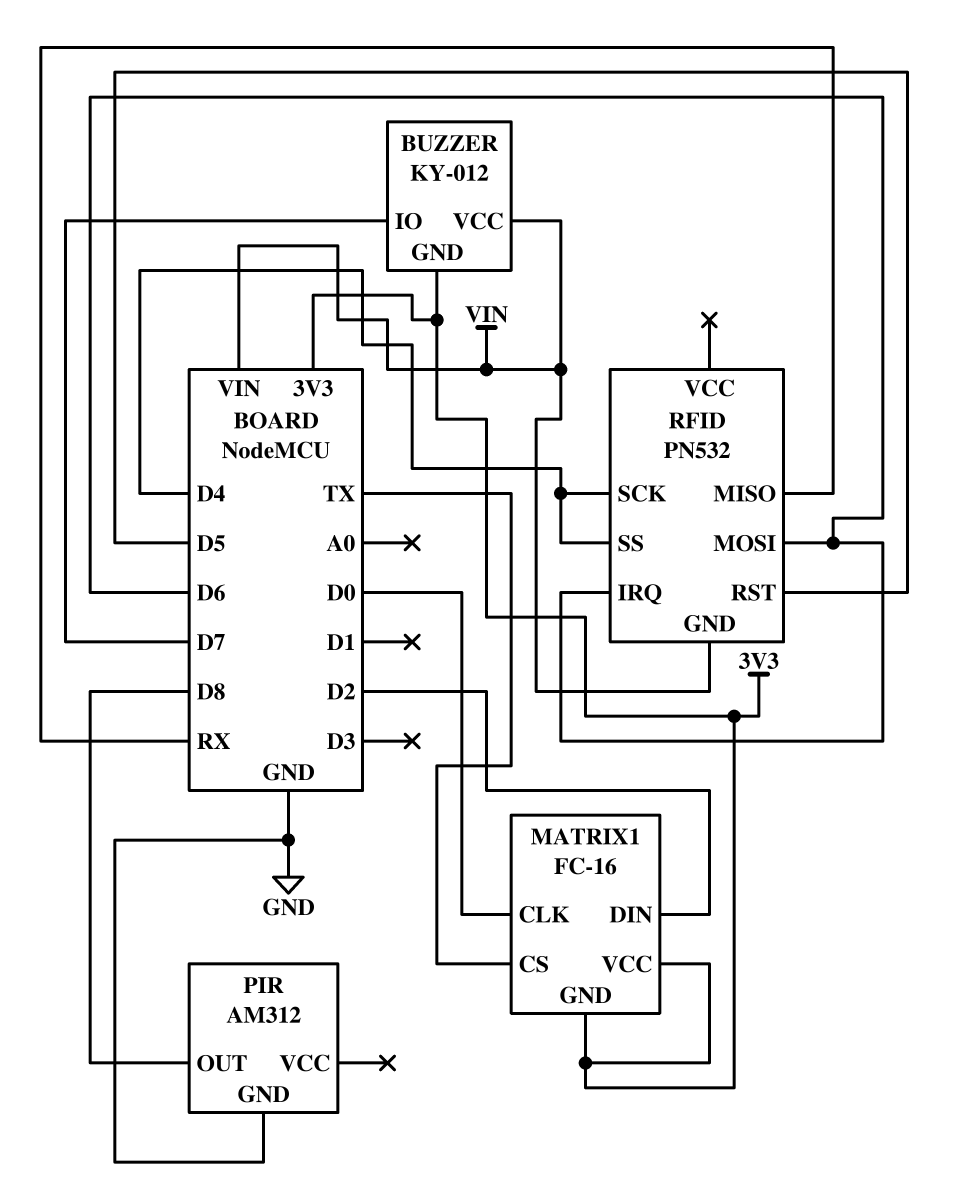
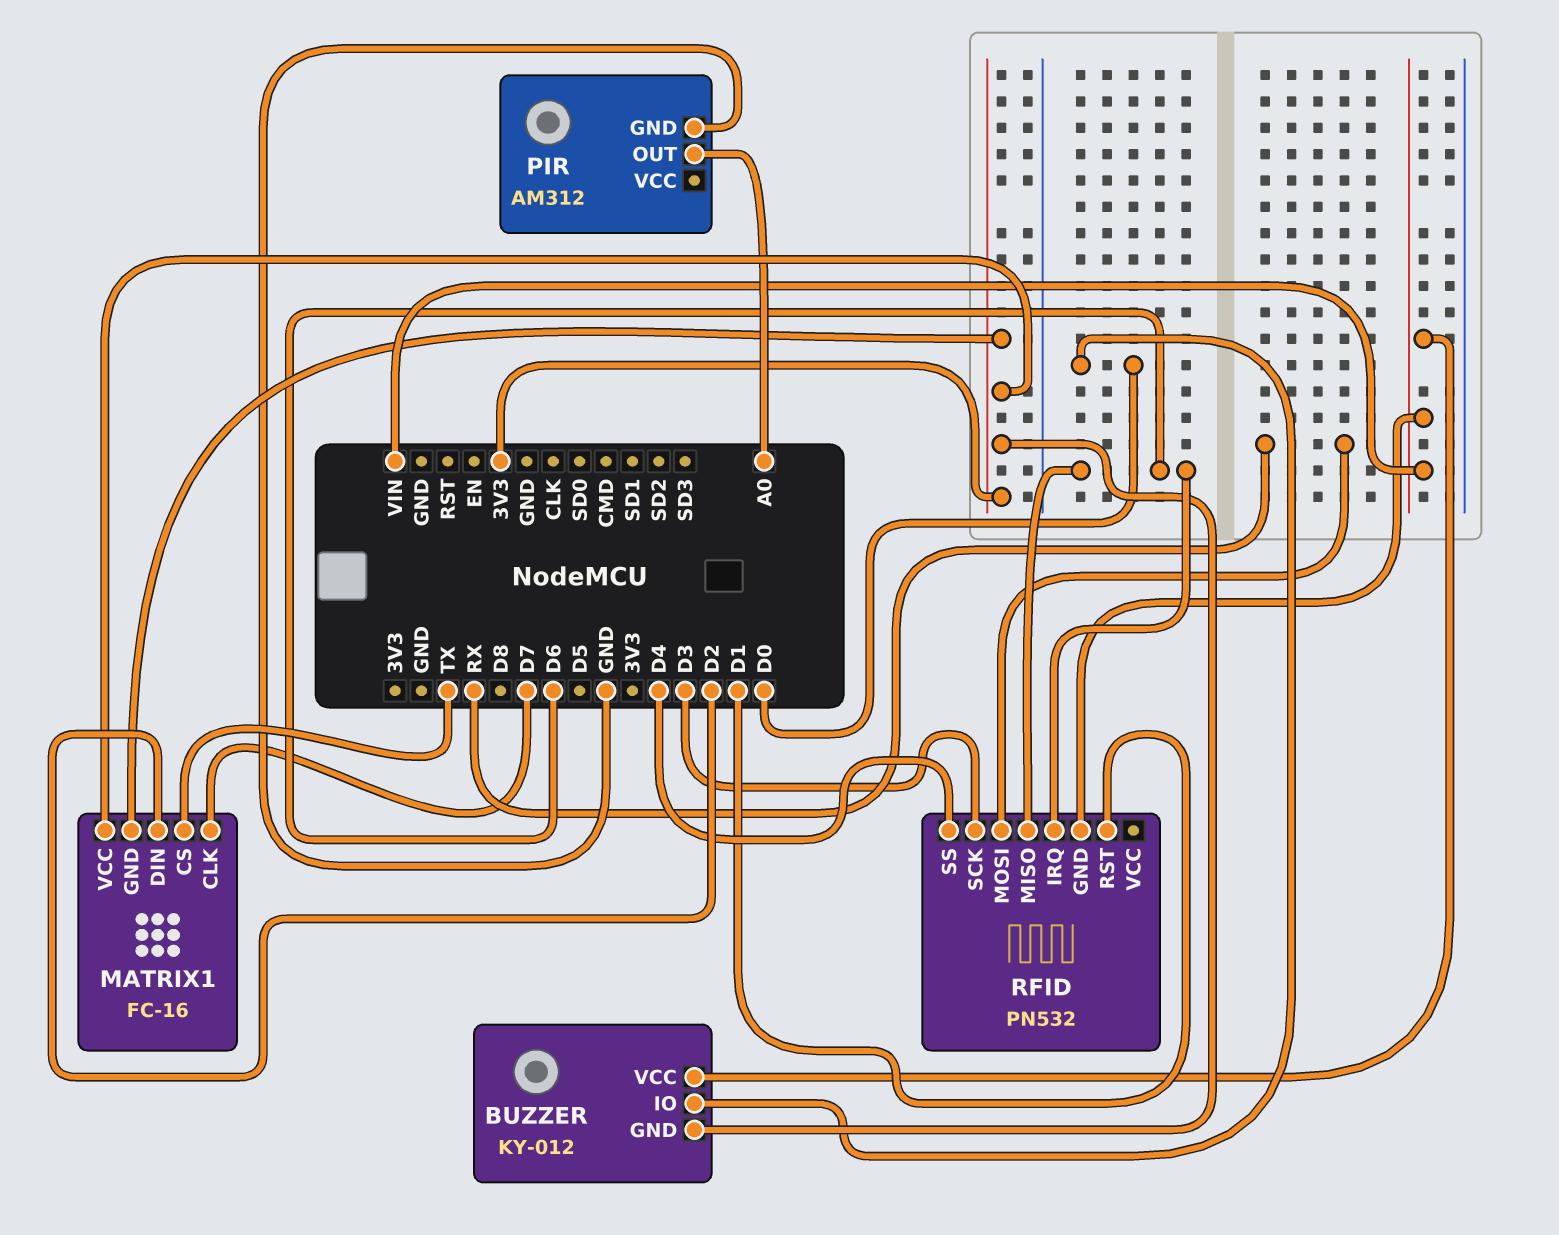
BUZZER pin IO: D7 -> D0
MATRIX1 pin CLK: D0 -> D7
PIR pin OUT: D8 -> A0
RFID pin MISO: RX -> D6
RFID pin MOSI: D6 -> RX
RFID pin RST: D5 -> D1
RFID pin SCK: D4 -> D3

